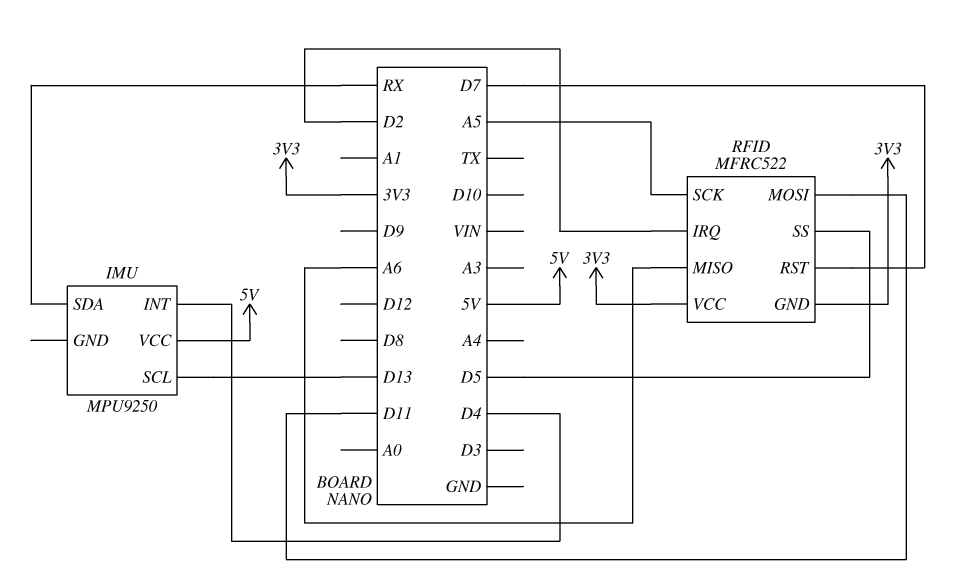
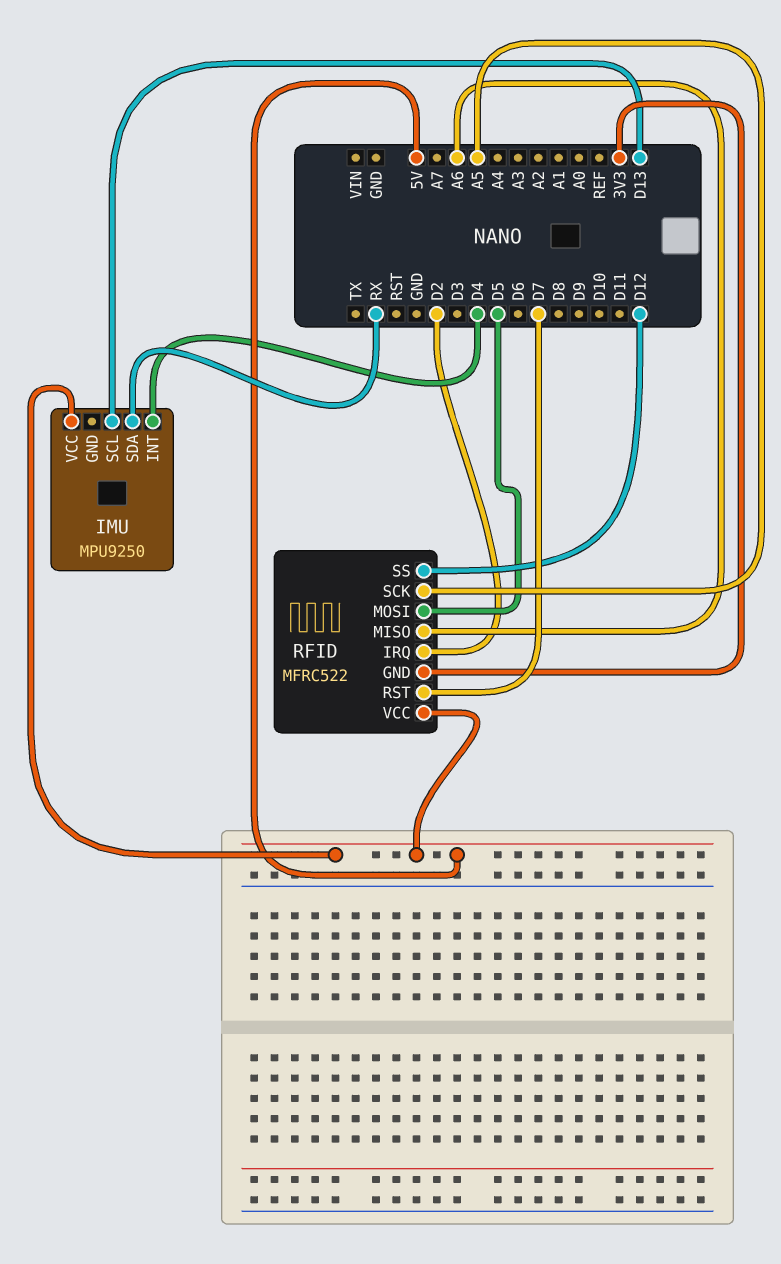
RFID pin MOSI: D11 -> D5
RFID pin SS: D5 -> D12
RFID pin VCC: 3V3 -> 5V

